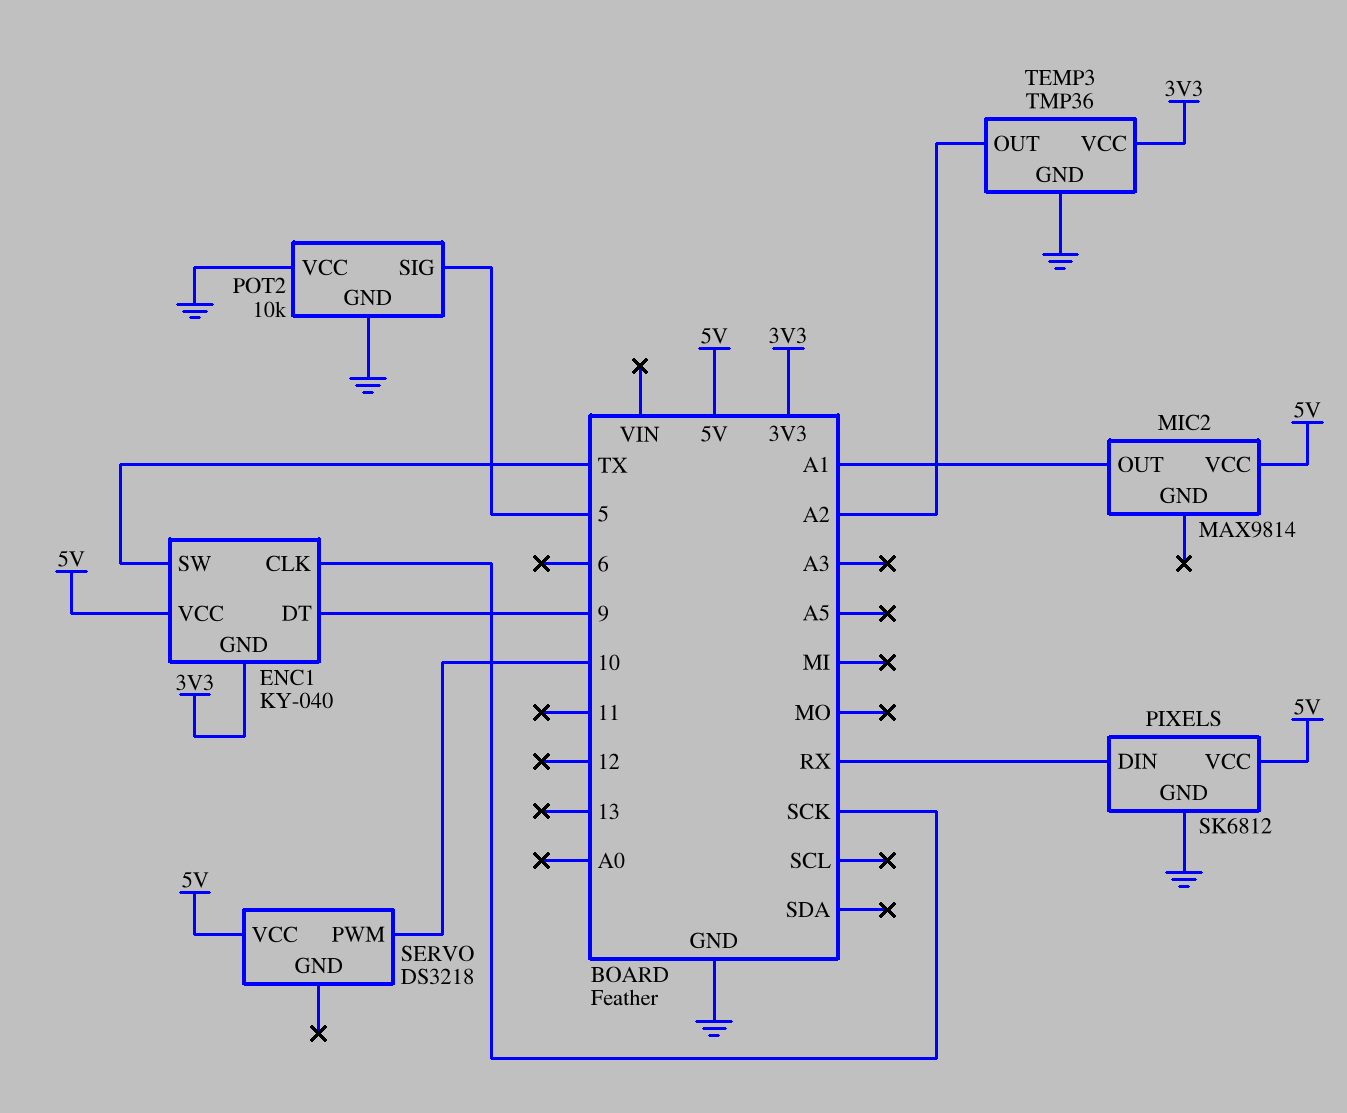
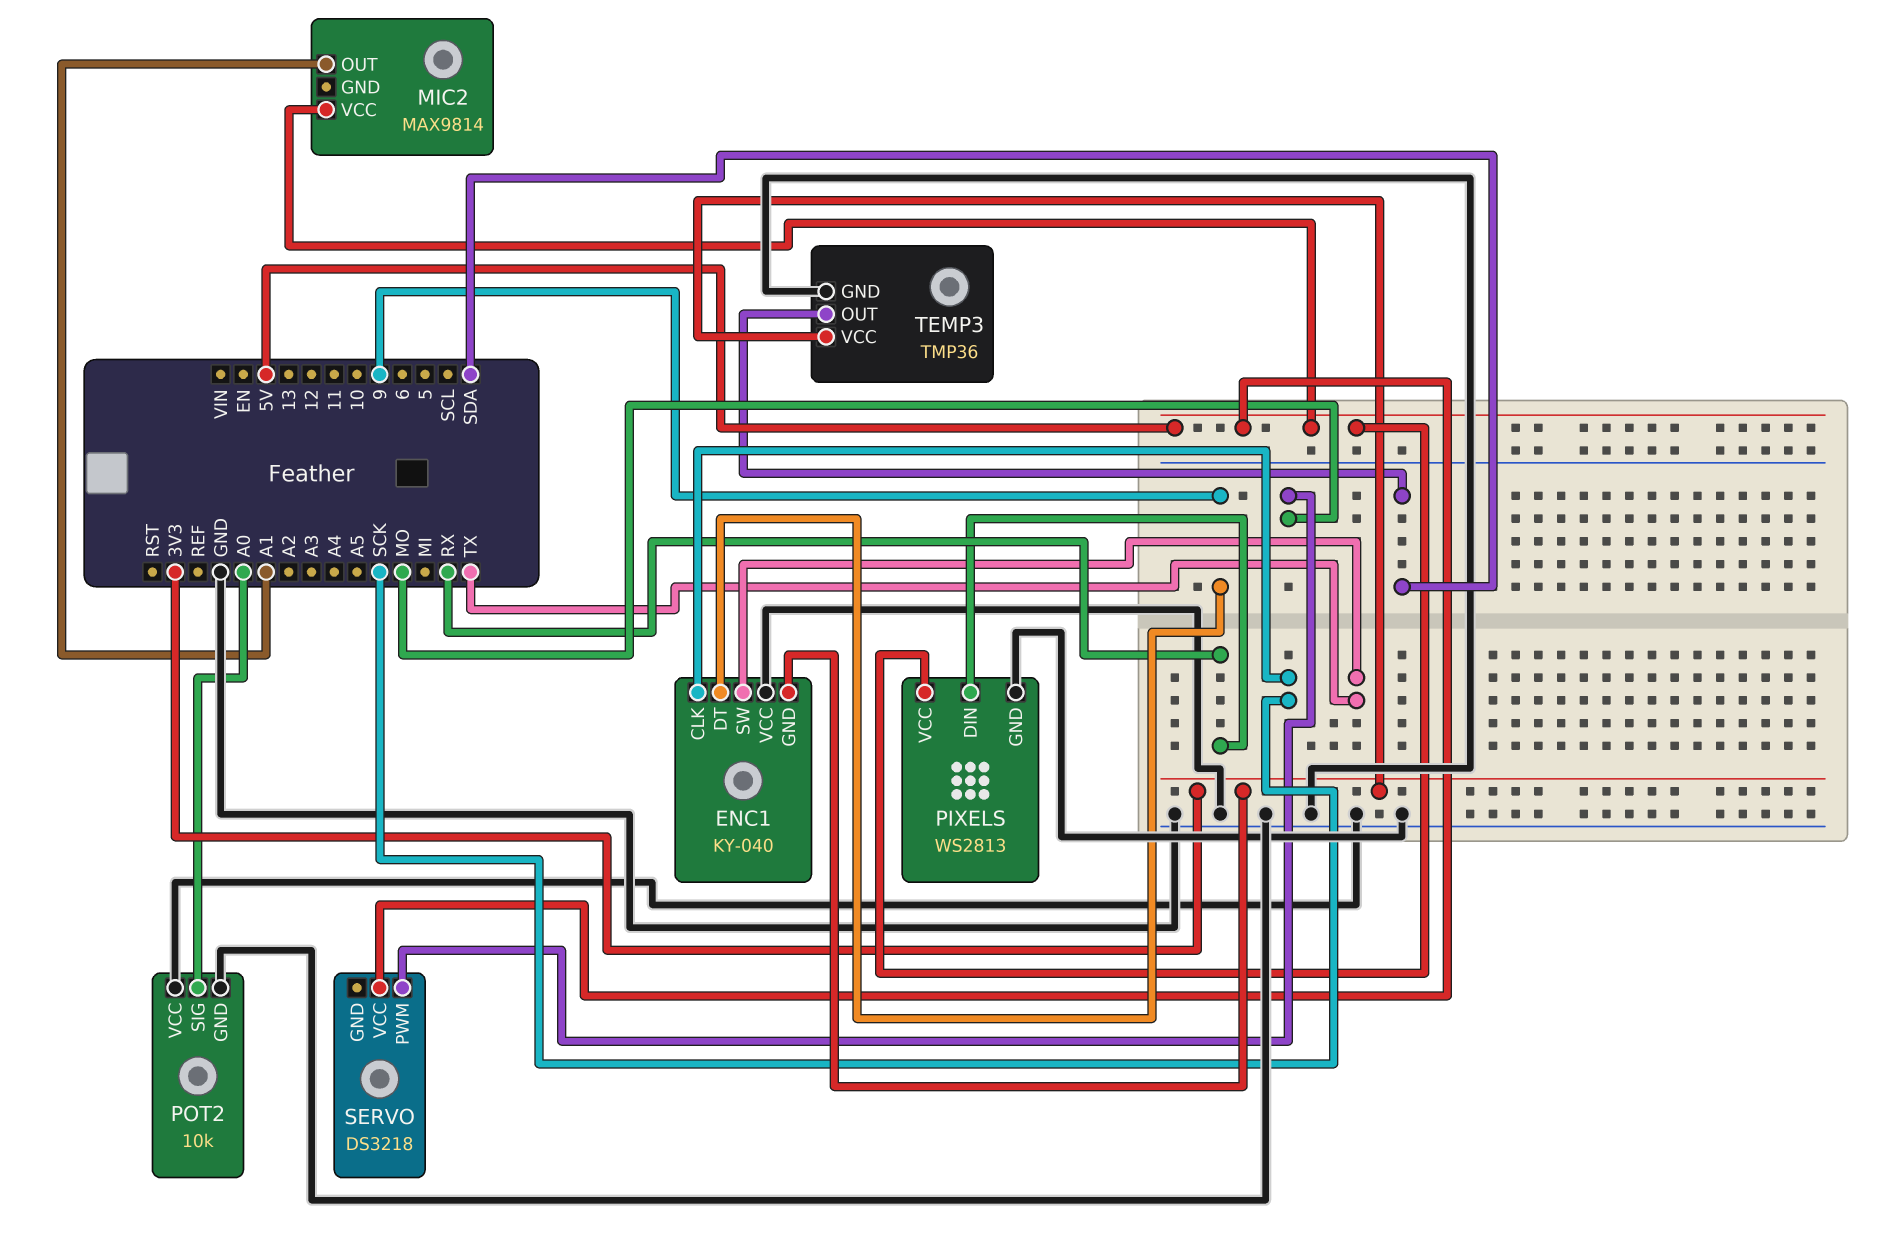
ENC1 pin VCC: 5V -> GND
PIXELS: SK6812 -> WS2813
POT2 pin SIG: 5 -> A0
SERVO pin PWM: 10 -> MO
TEMP3 pin OUT: A2 -> SDA

